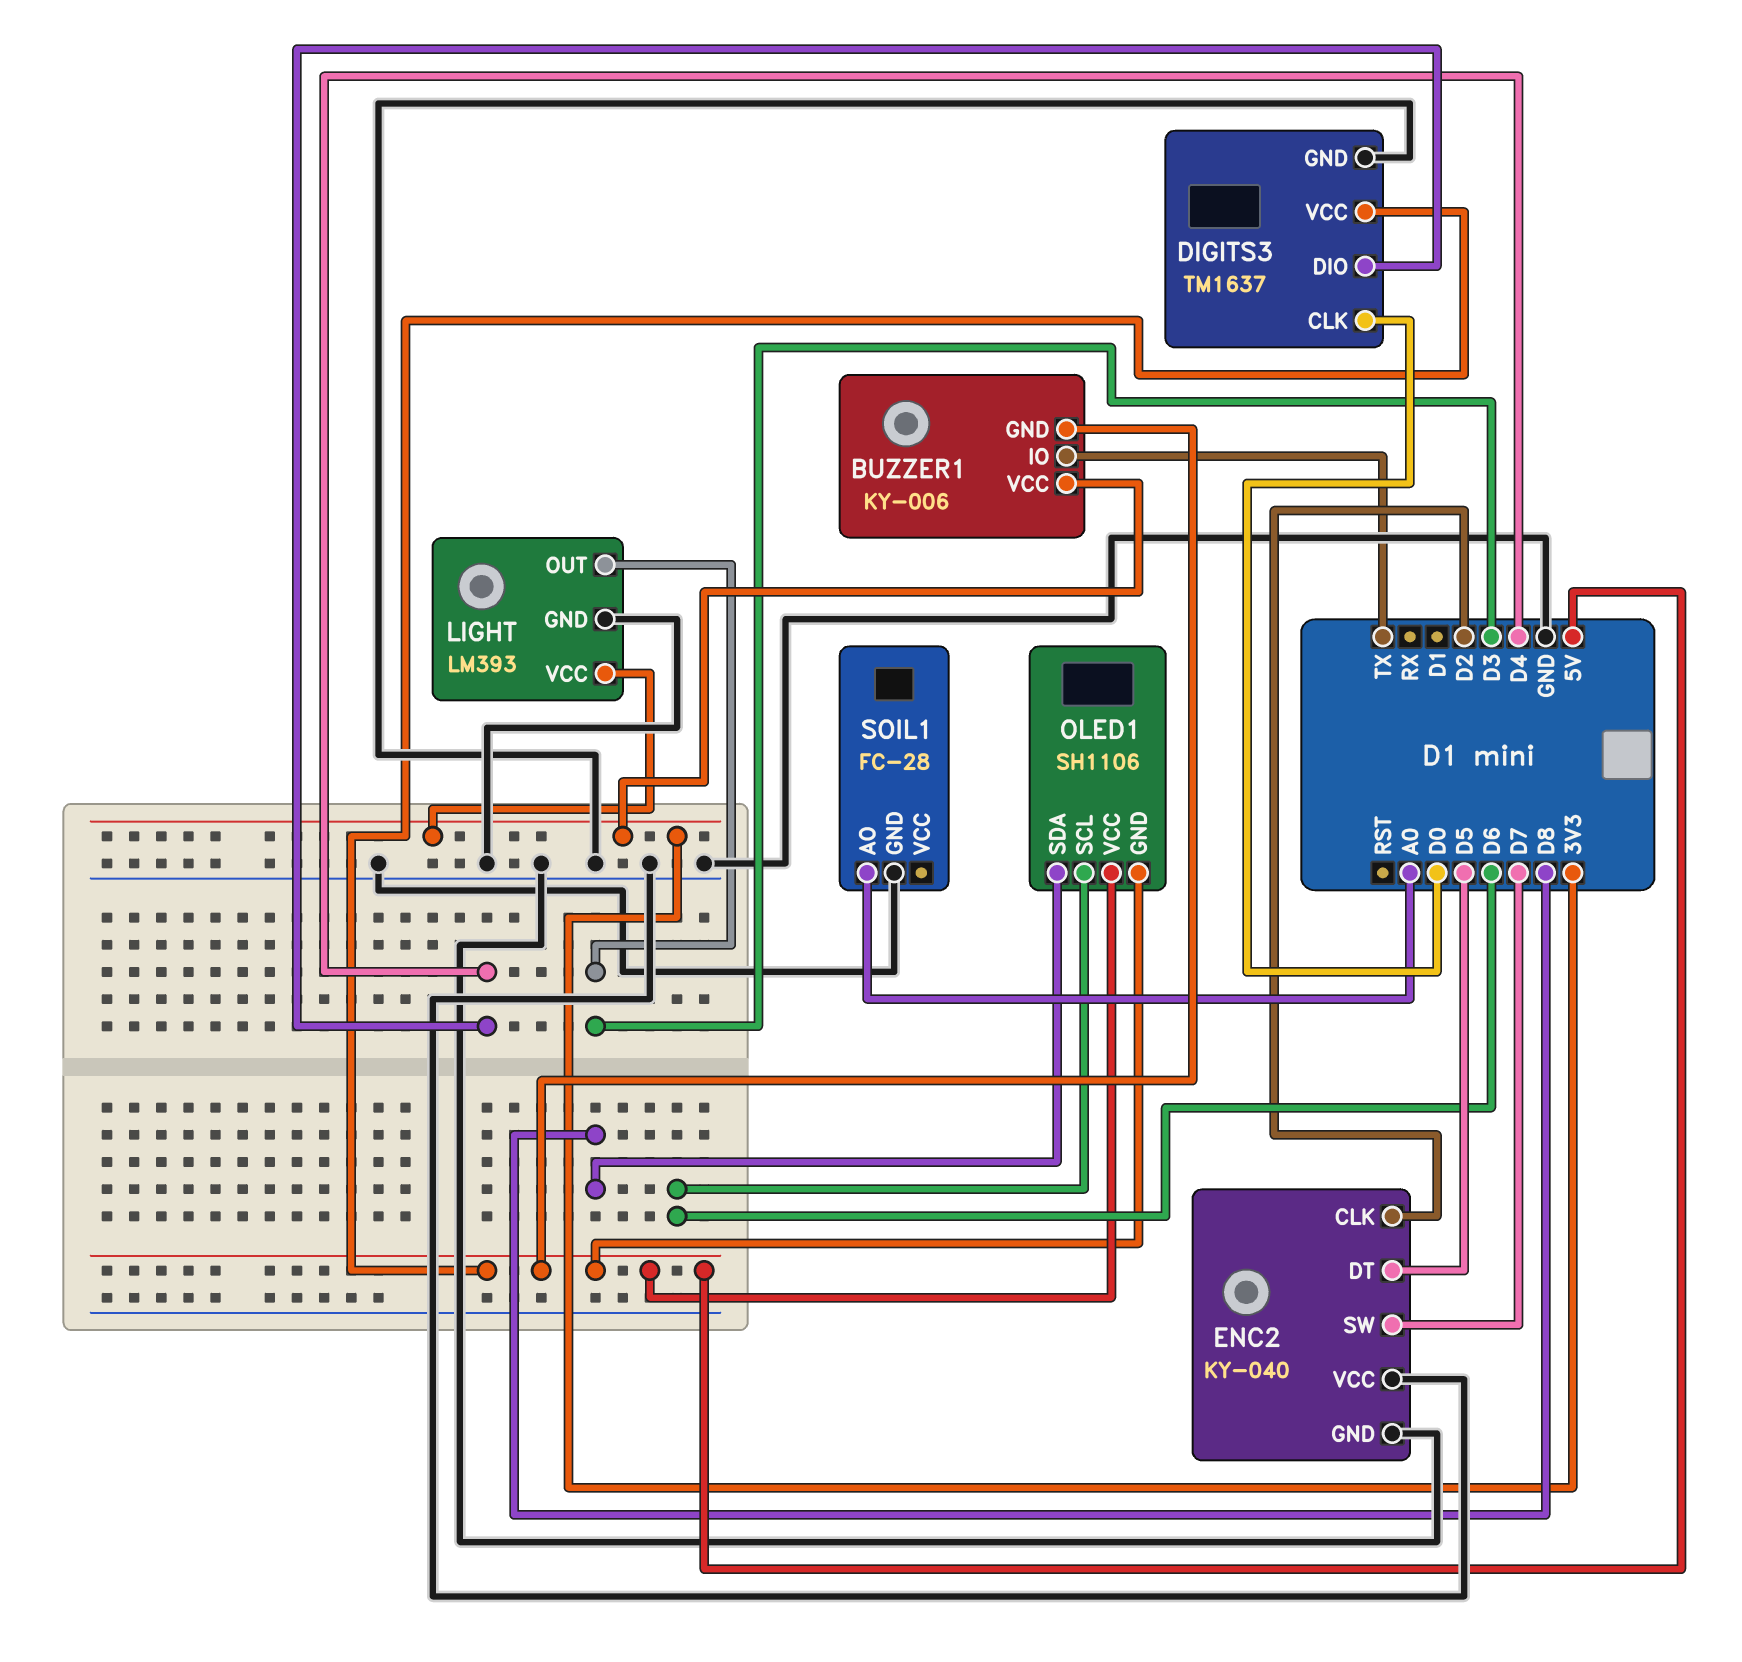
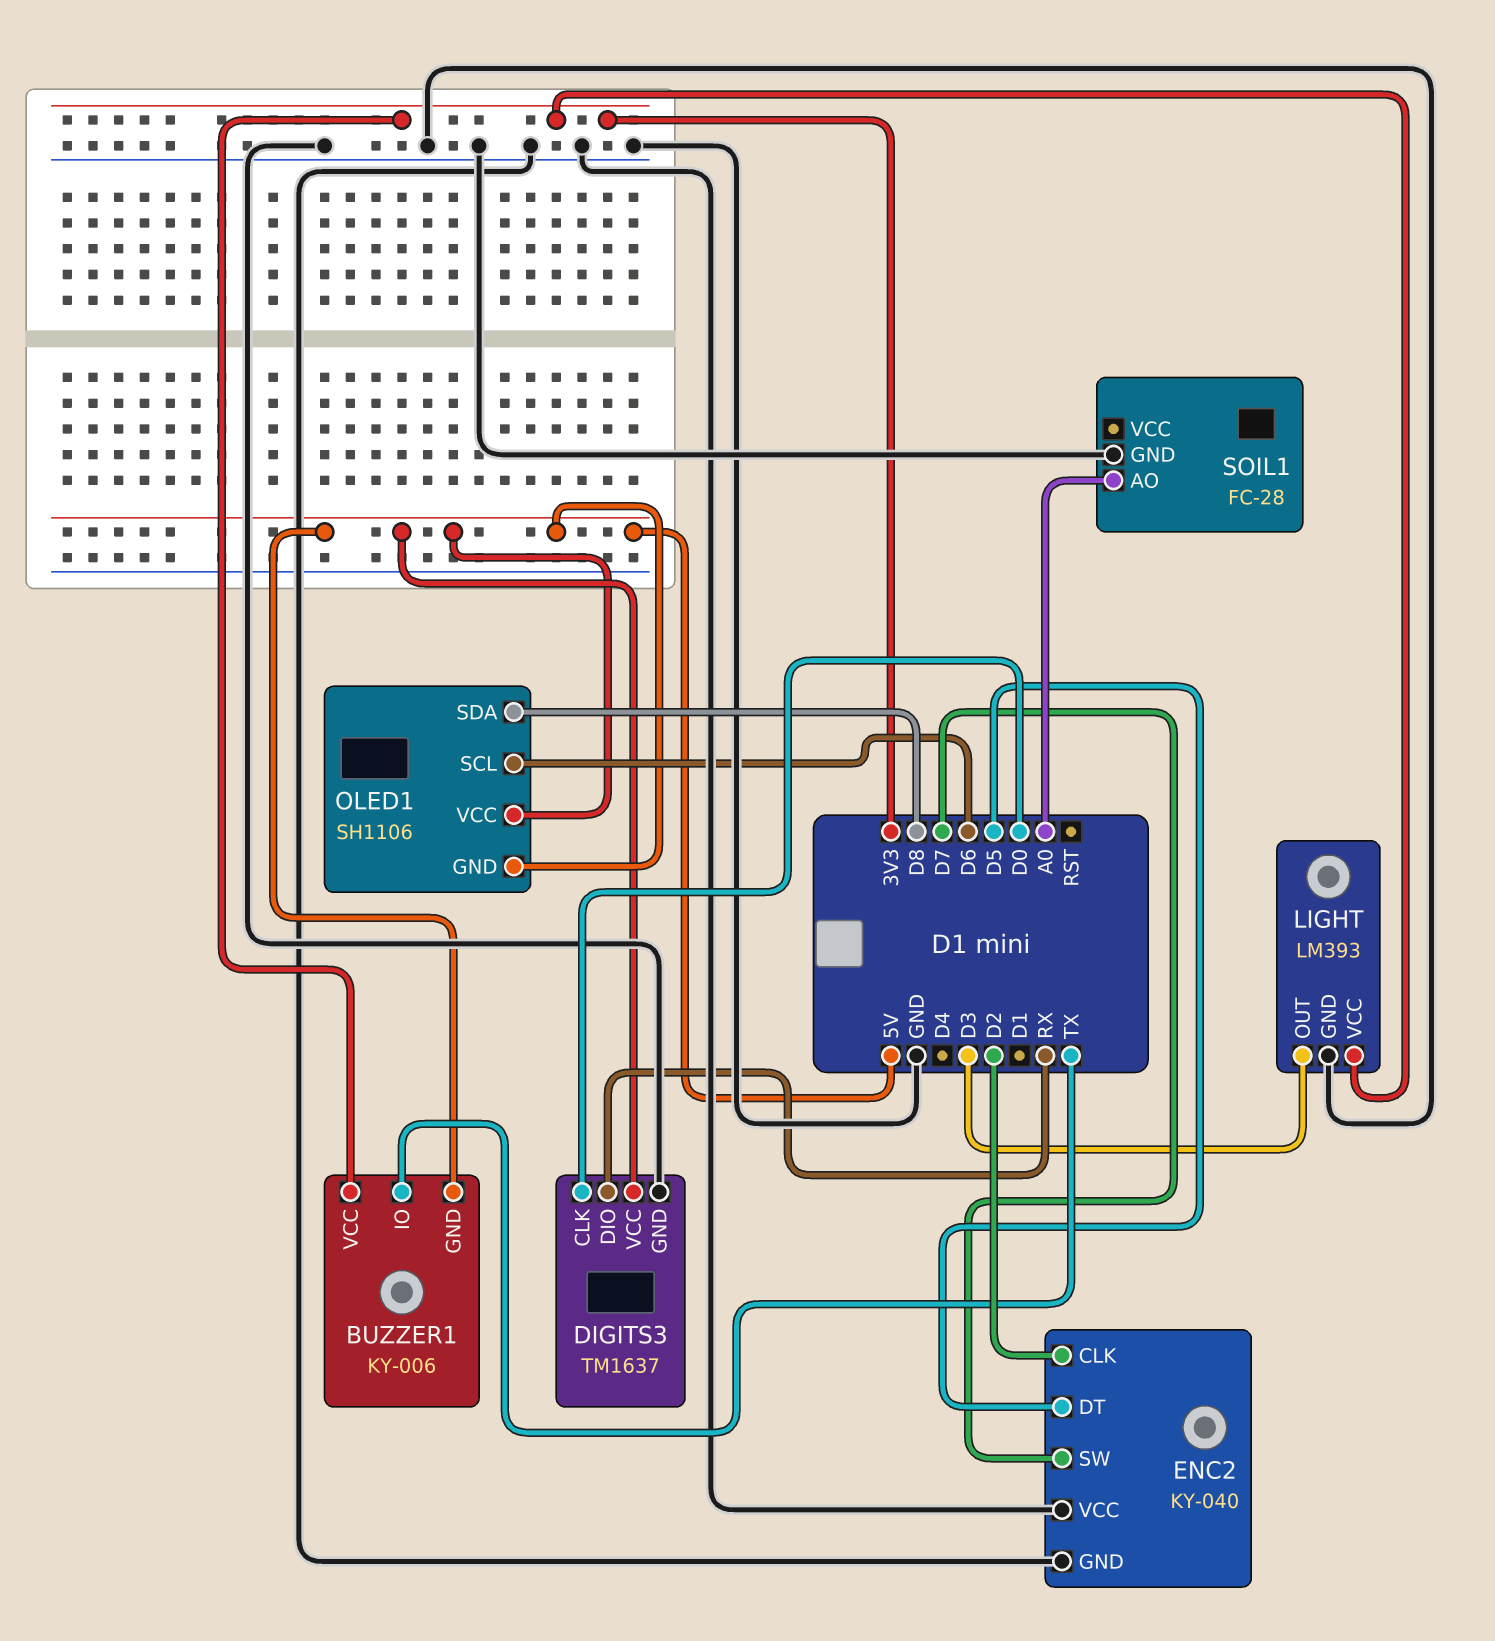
DIGITS3 pin DIO: D4 -> RX

